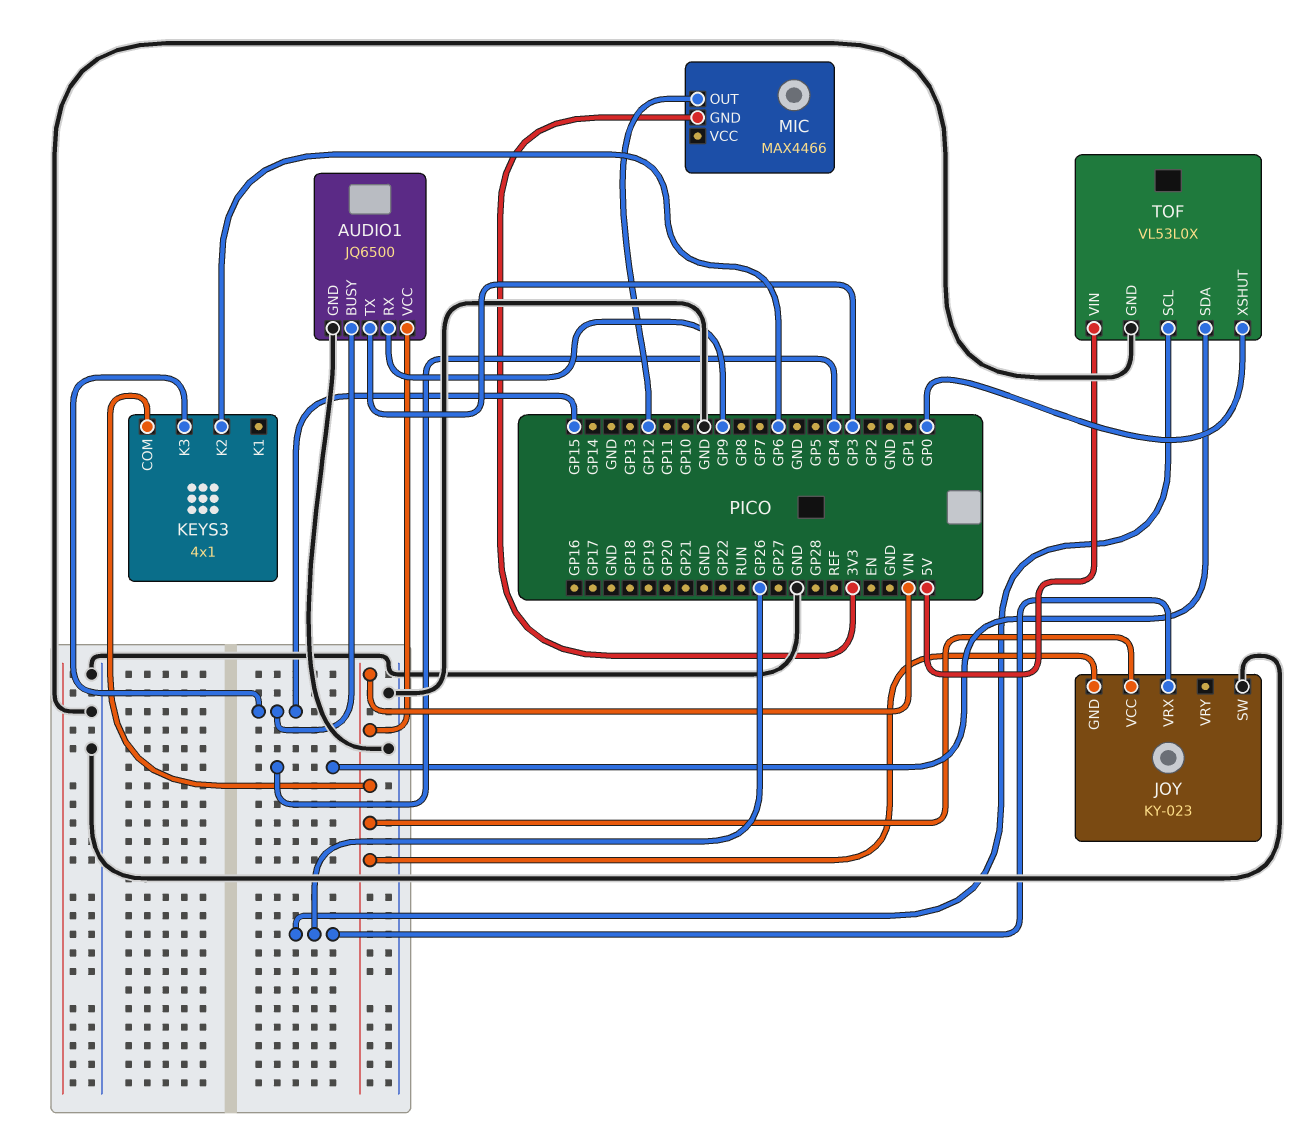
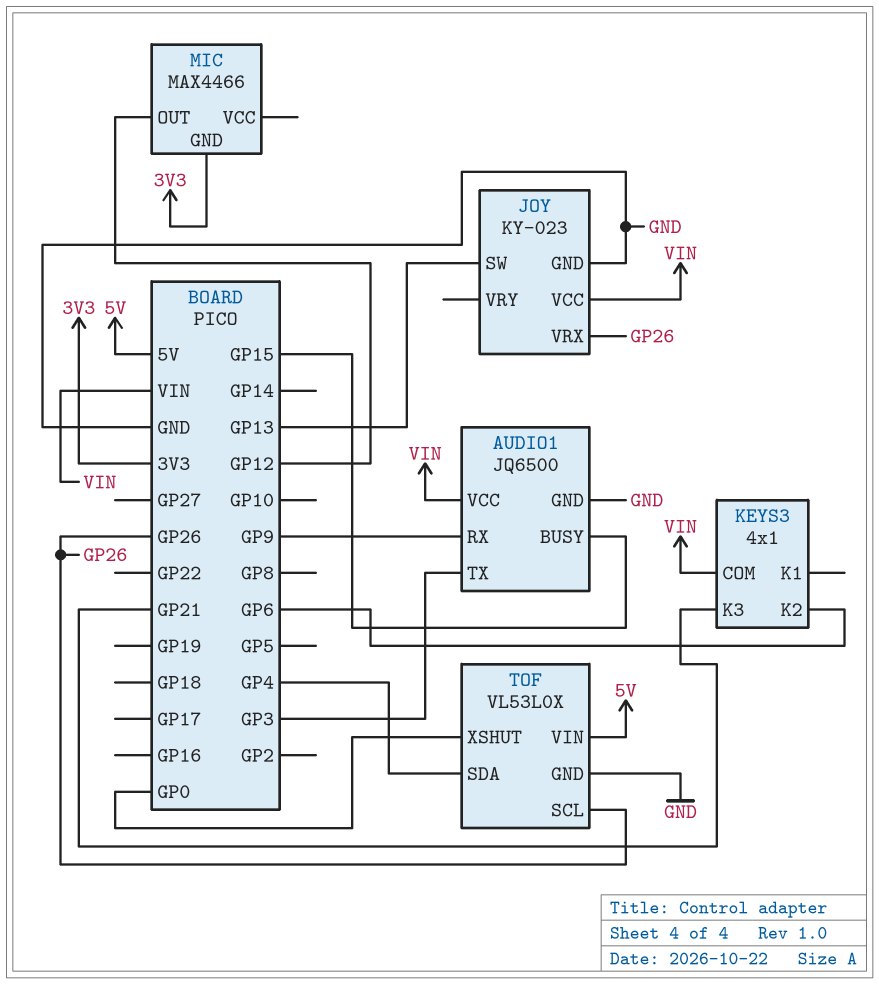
JOY pin GND: VIN -> GND
JOY pin SW: GND -> GP13
KEYS3 pin K3: GP15 -> GP21

